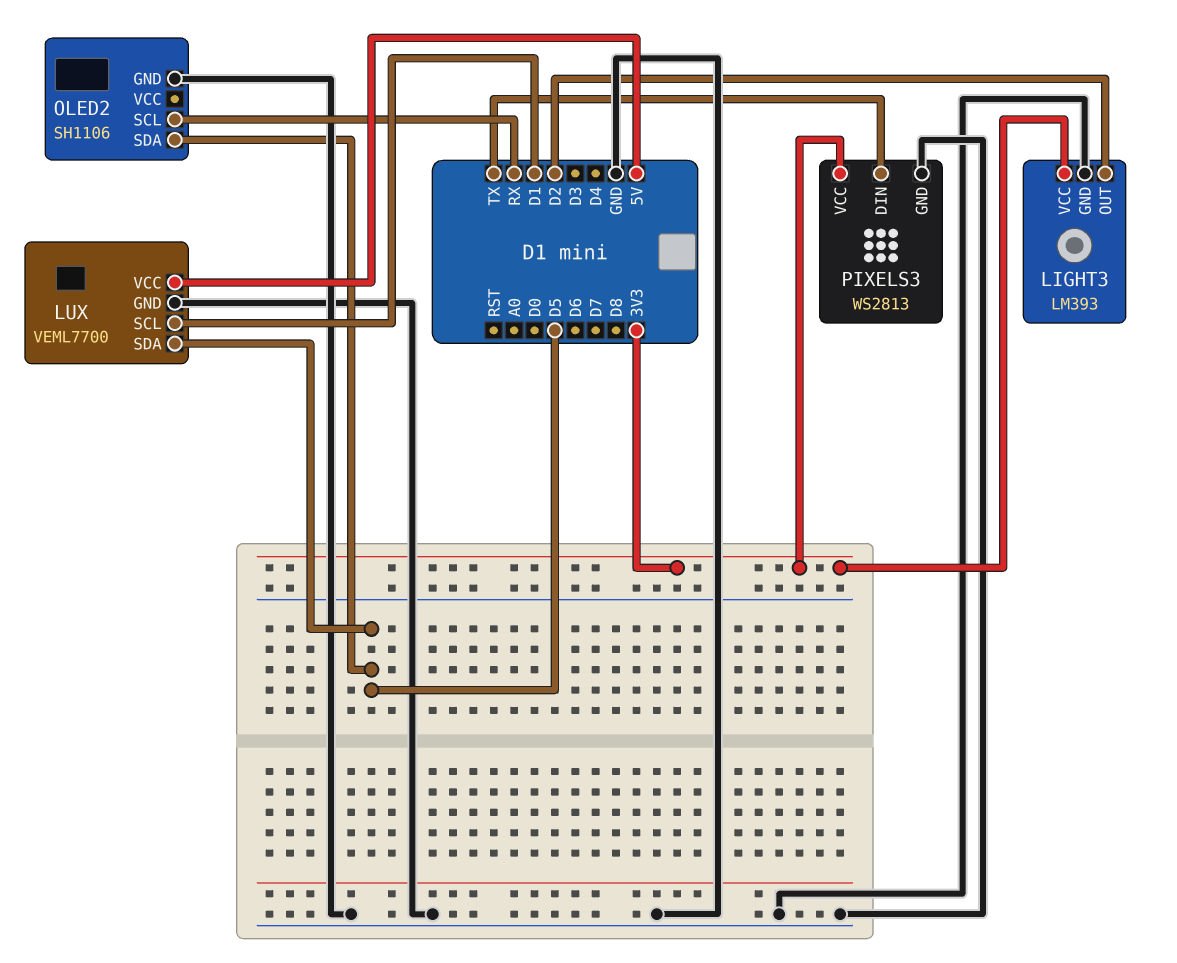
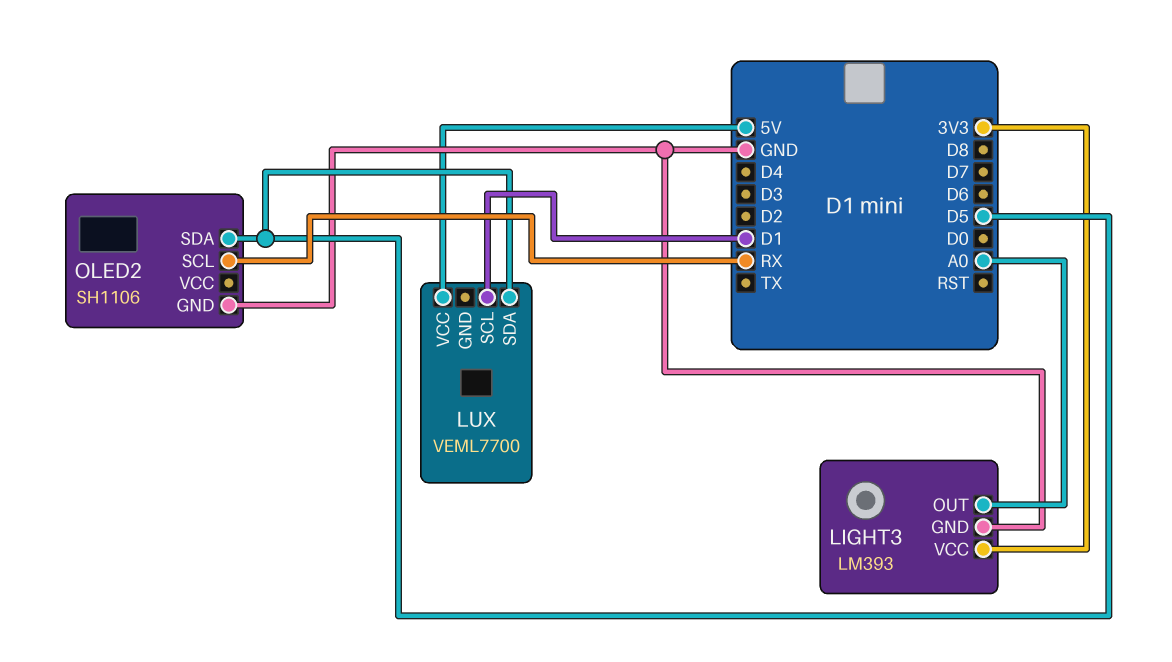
LIGHT3 pin OUT: D2 -> A0
LUX pin GND: GND -> none
PIXELS3: WS2813 -> none
PIXELS3 pin DIN: TX -> none
PIXELS3 pin GND: GND -> none
PIXELS3 pin VCC: 3V3 -> none

